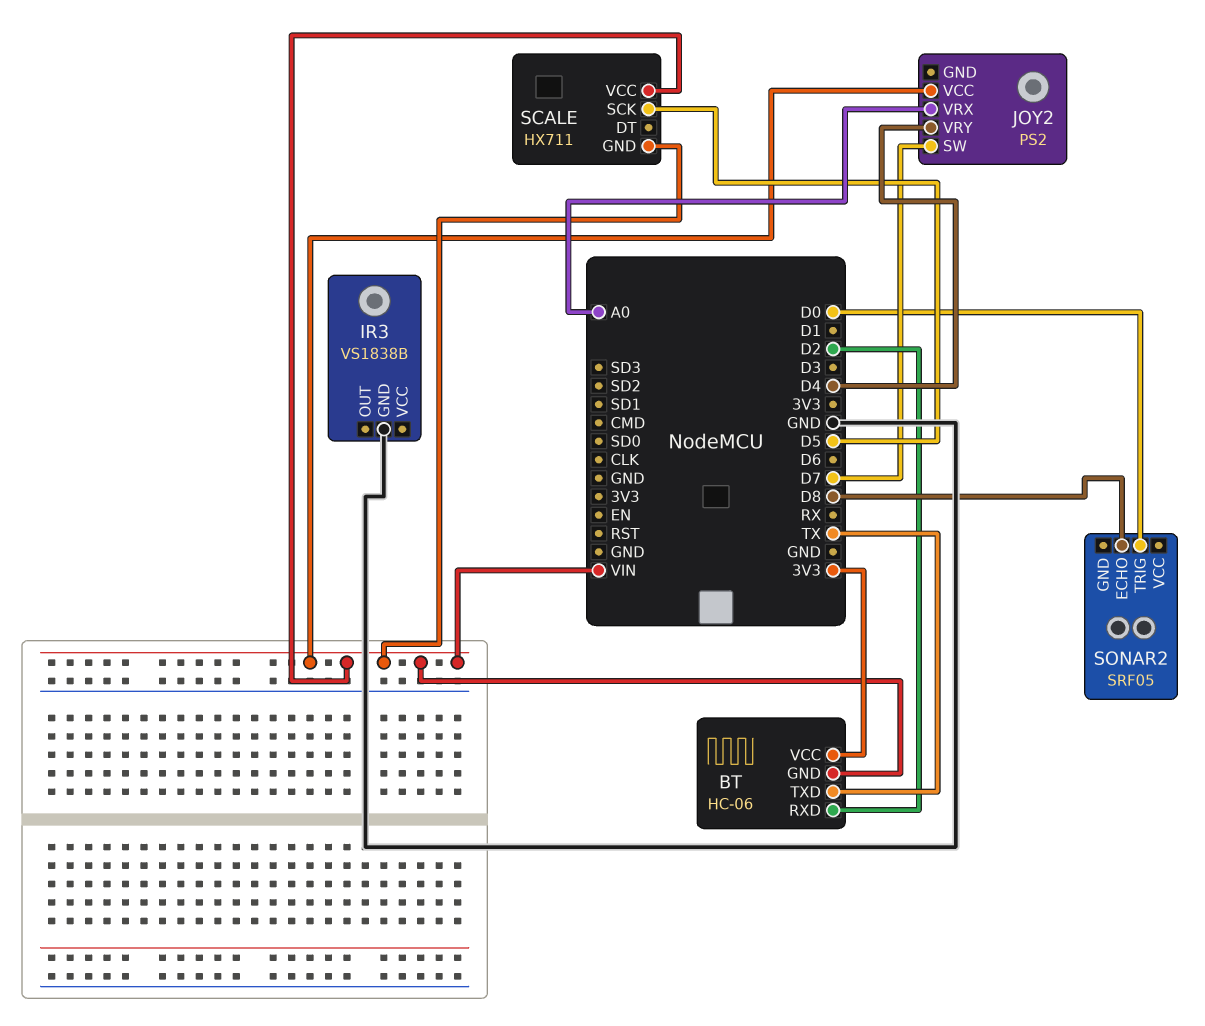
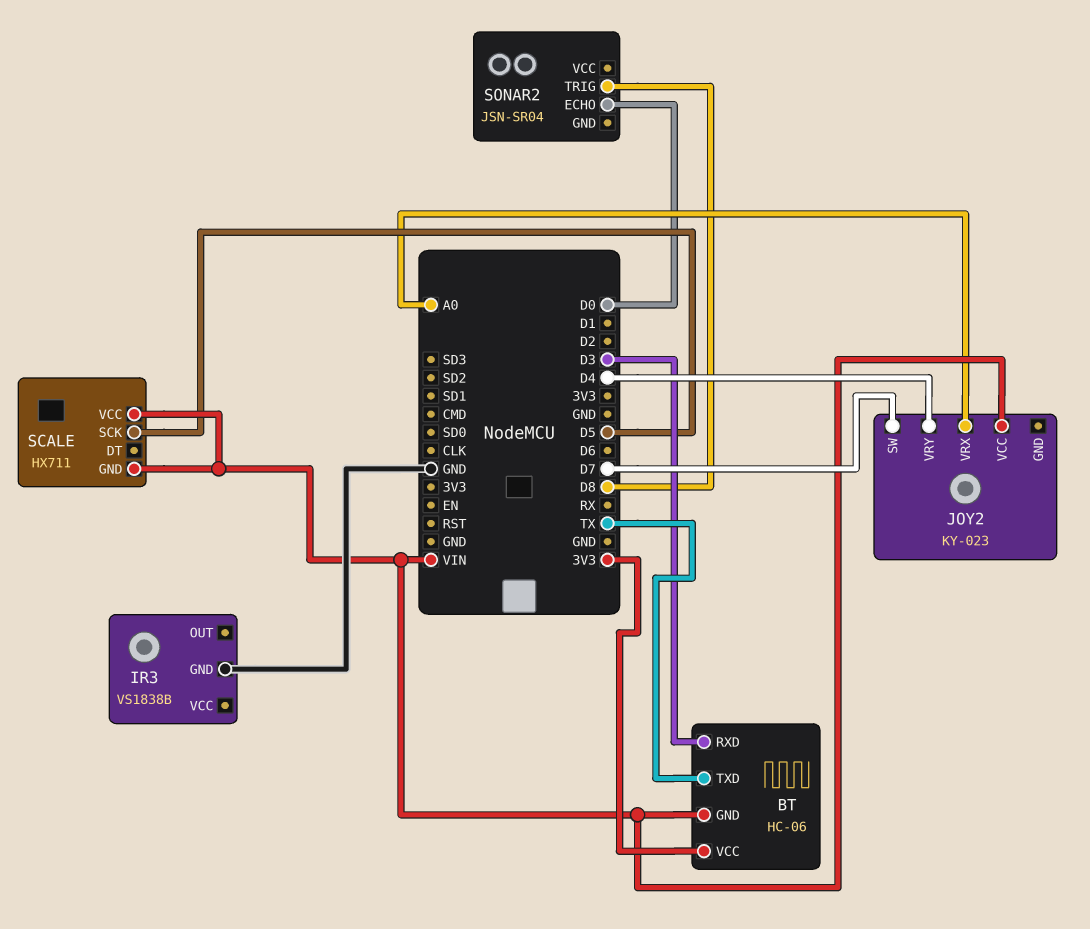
BT pin RXD: D2 -> D3
JOY2: PS2 -> KY-023
SONAR2: SRF05 -> JSN-SR04
SONAR2 pin ECHO: D8 -> D0
SONAR2 pin TRIG: D0 -> D8

